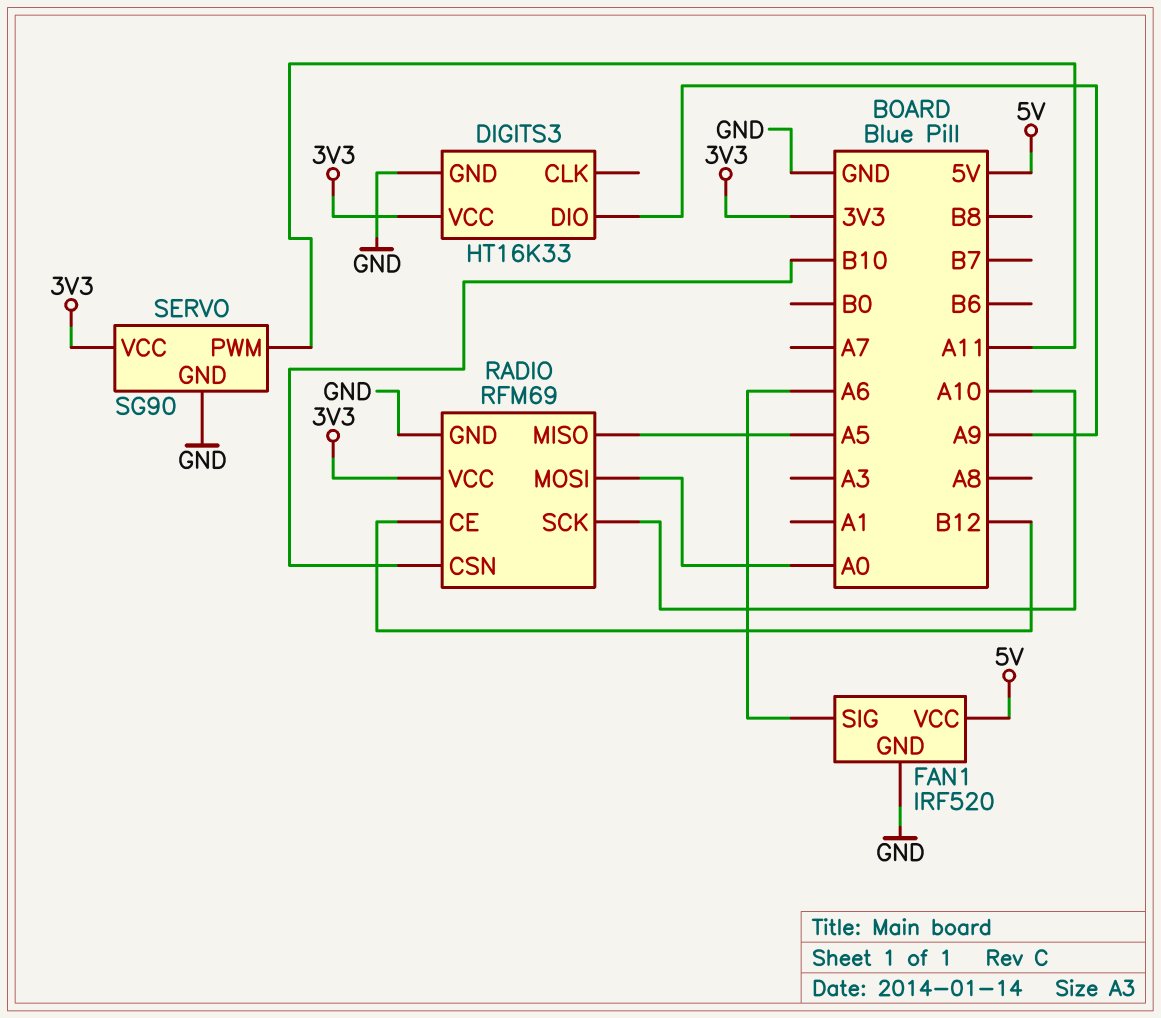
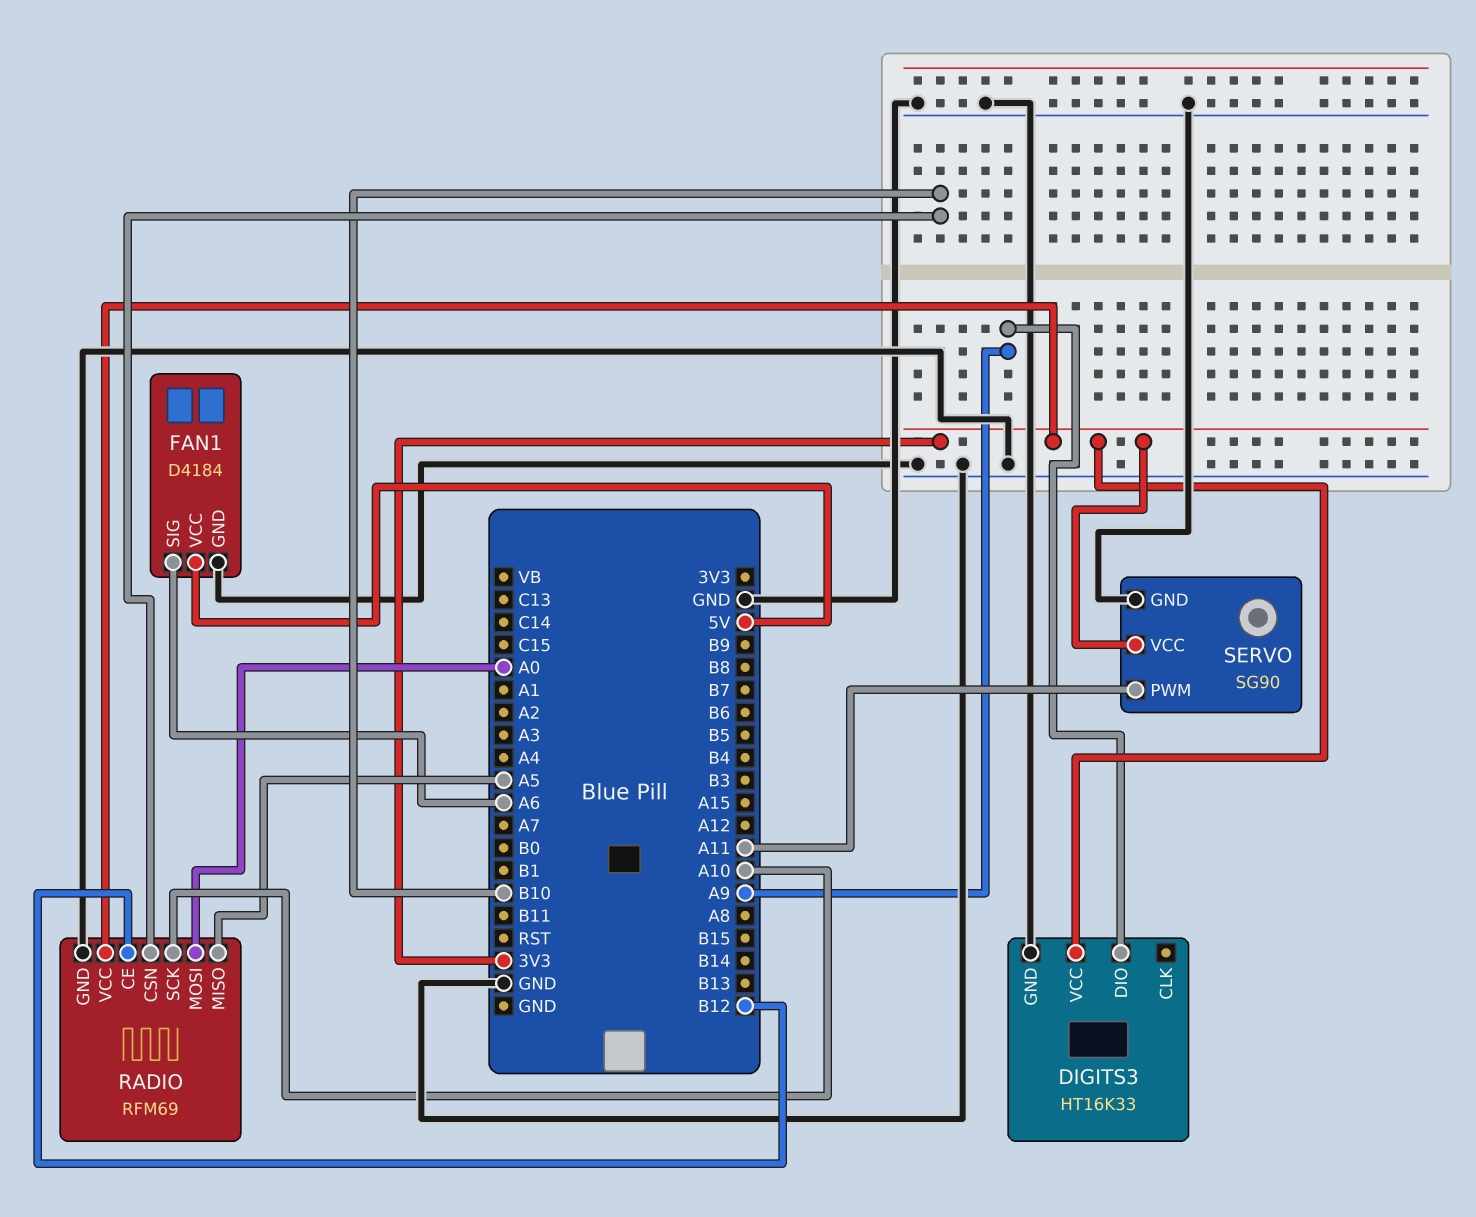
FAN1: IRF520 -> D4184

